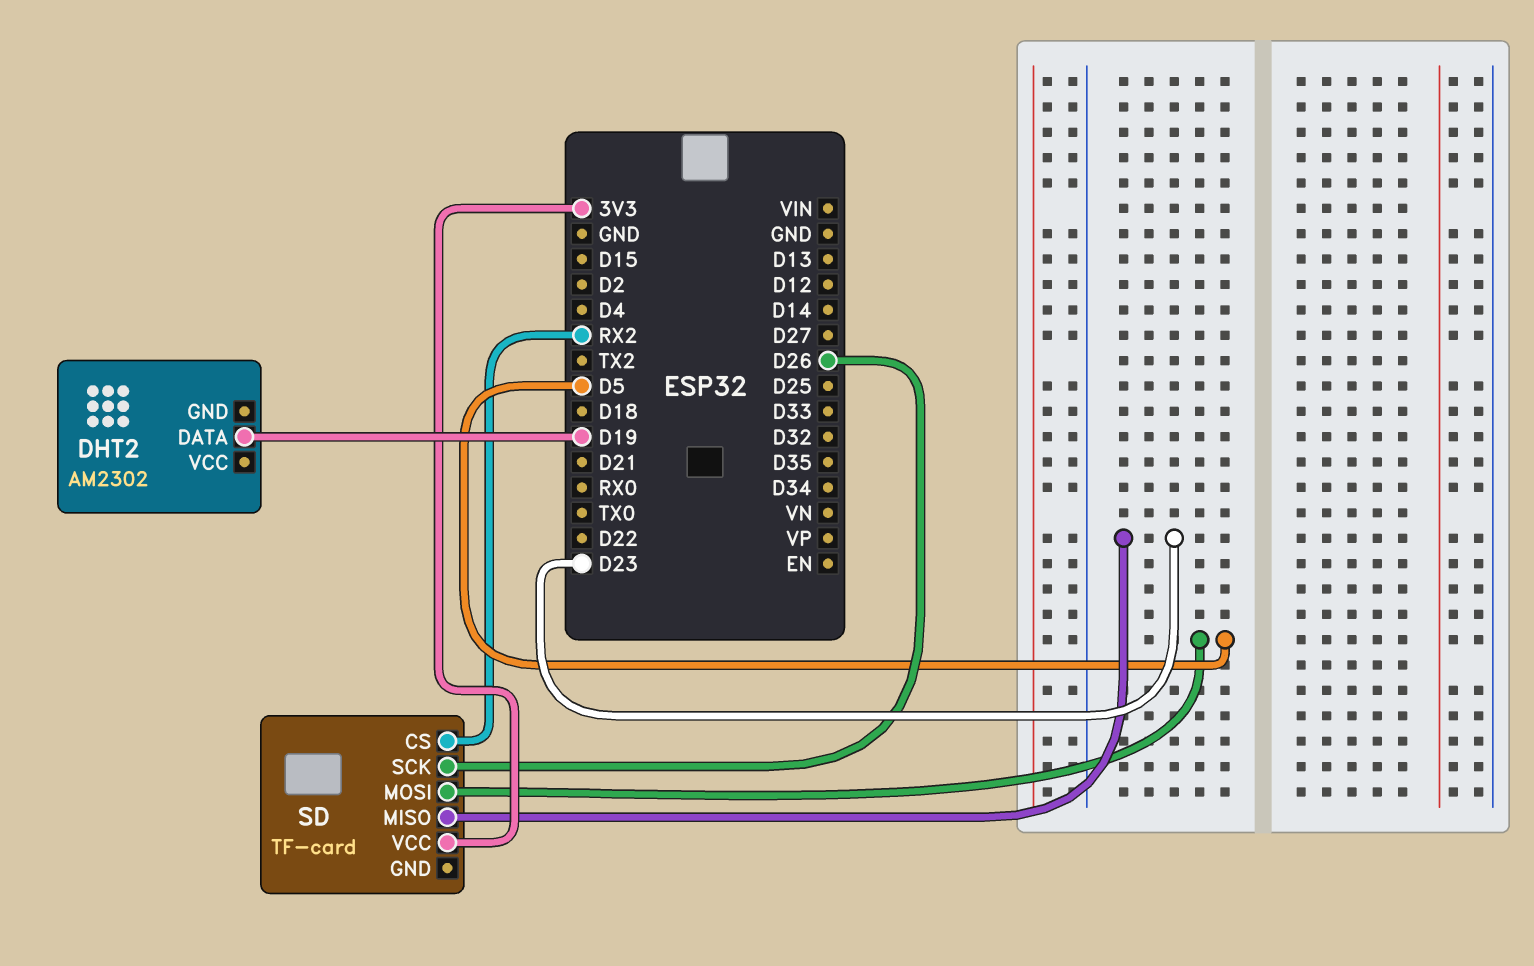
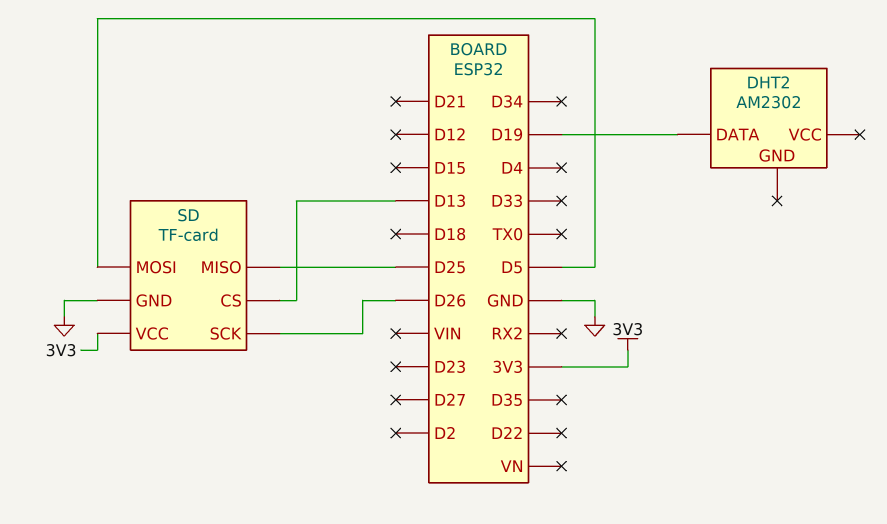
SD pin CS: RX2 -> D13
SD pin GND: none -> GND
SD pin MISO: D23 -> D25

